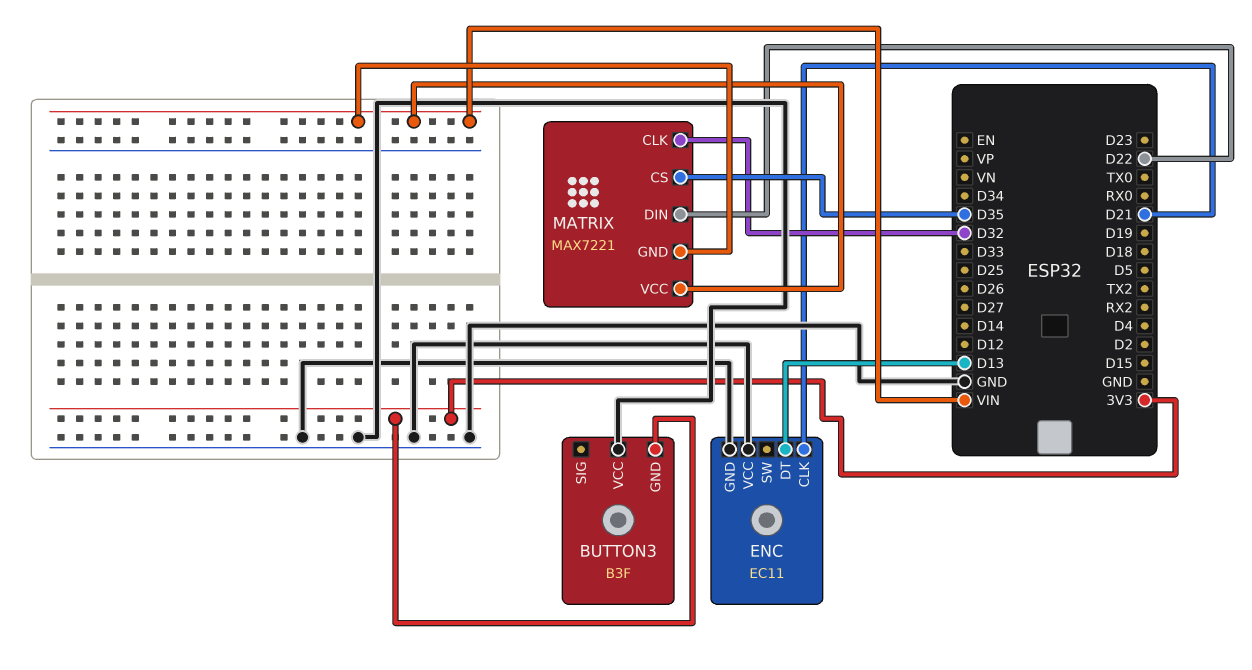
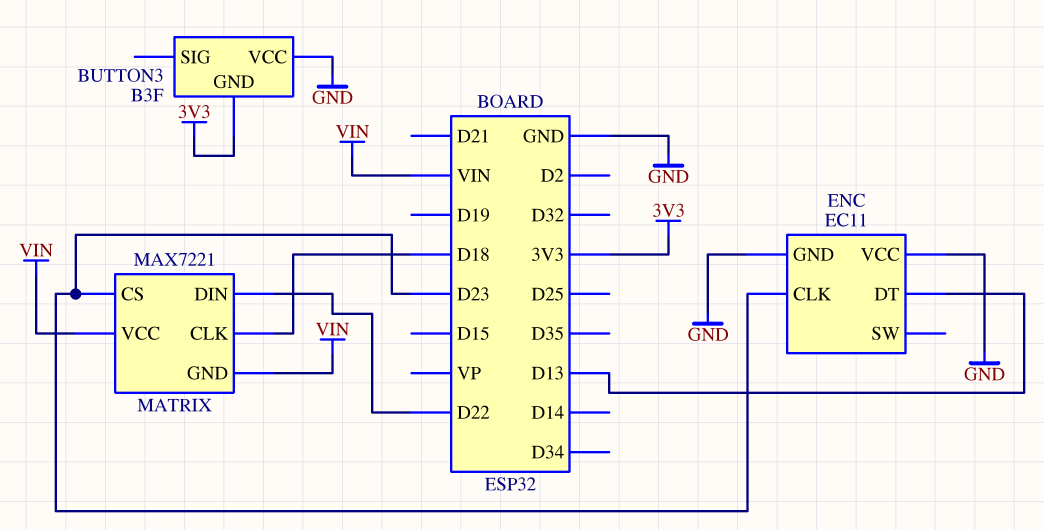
ENC pin CLK: D21 -> D23
MATRIX pin CLK: D32 -> D18
MATRIX pin CS: D35 -> D23

